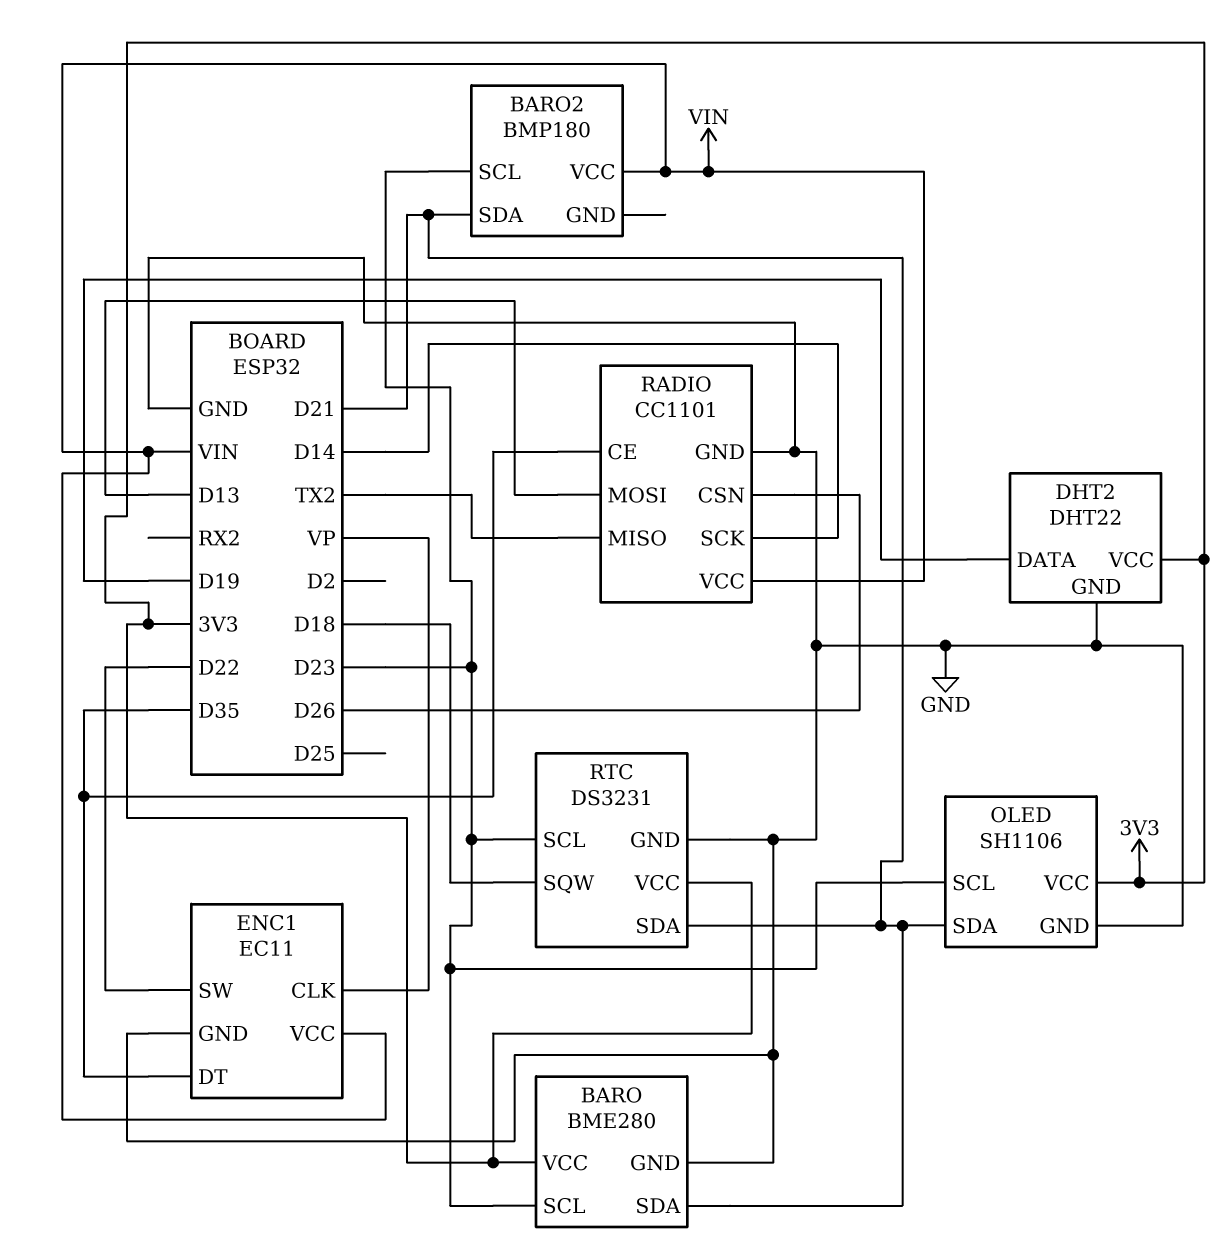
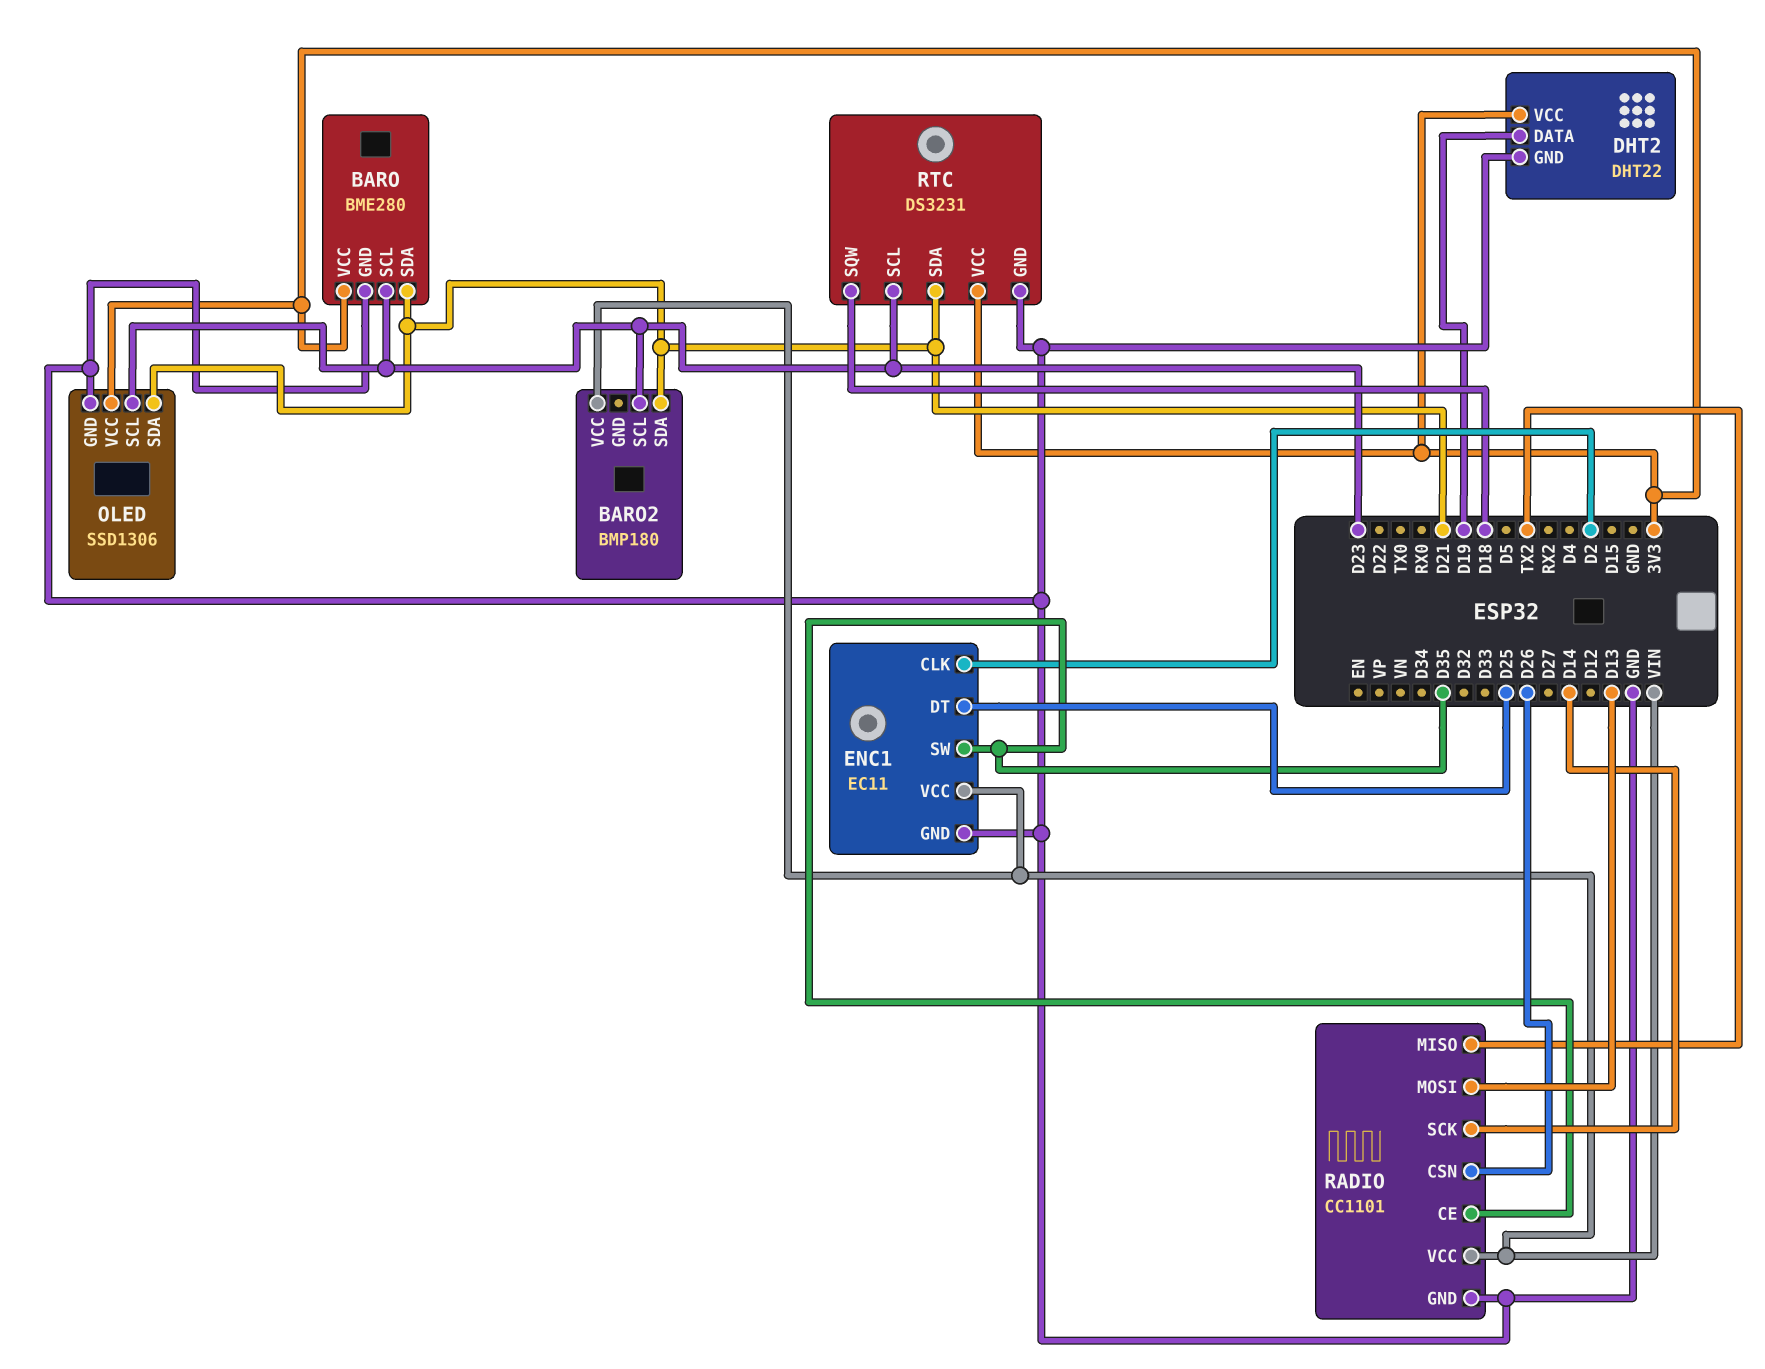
ENC1 pin CLK: VP -> D2
ENC1 pin DT: D35 -> D25
ENC1 pin SW: D22 -> D35
OLED: SH1106 -> SSD1306

